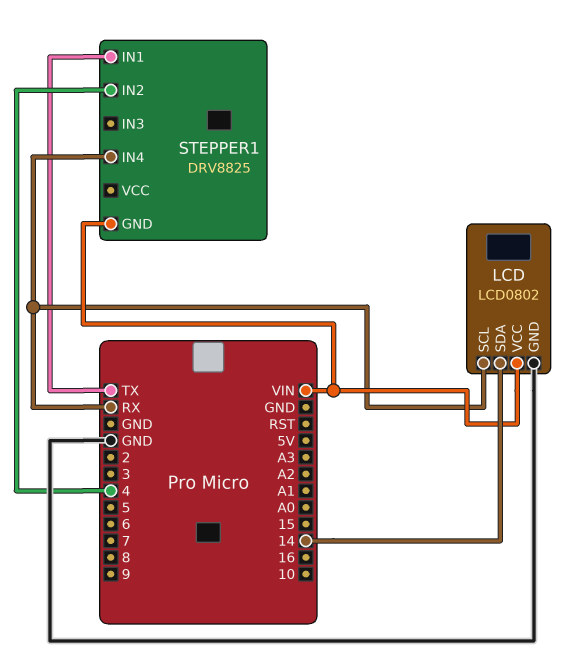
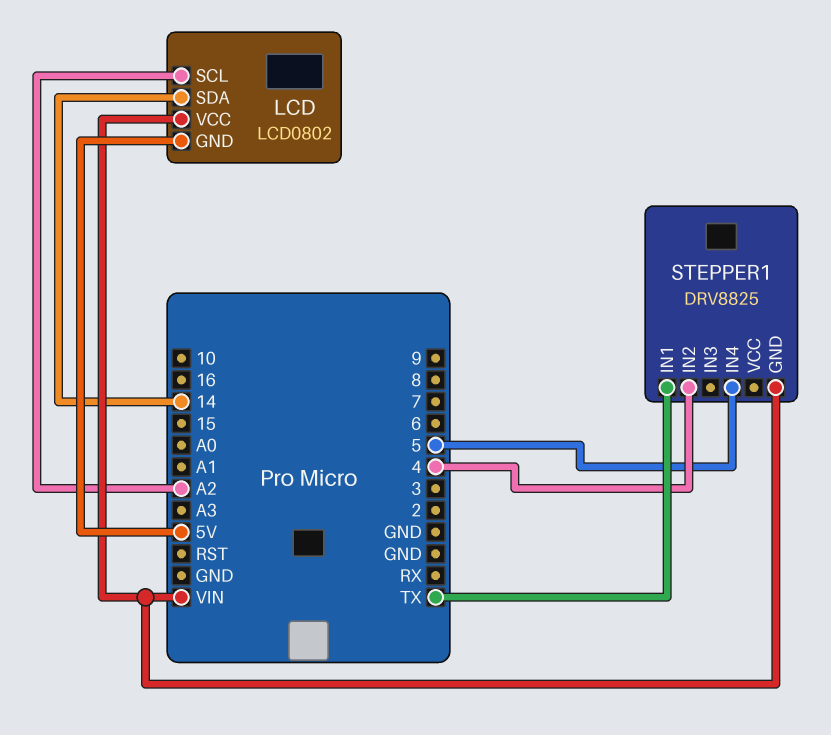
LCD pin GND: GND -> 5V
LCD pin SCL: RX -> A2
STEPPER1 pin IN4: RX -> 5

